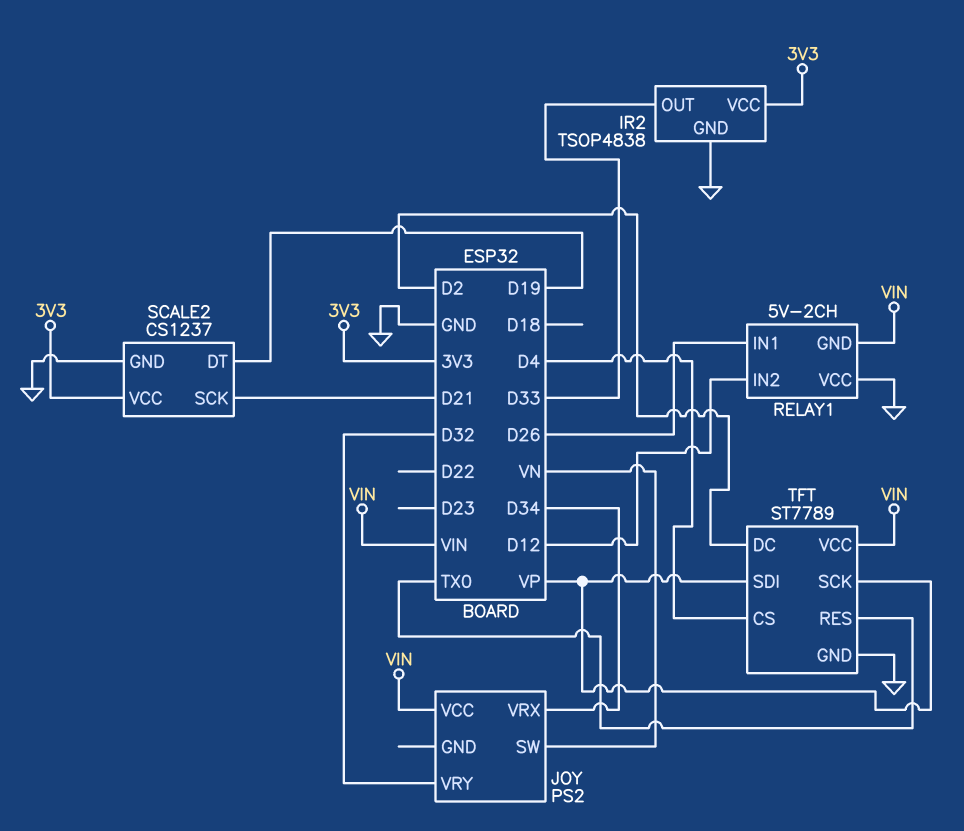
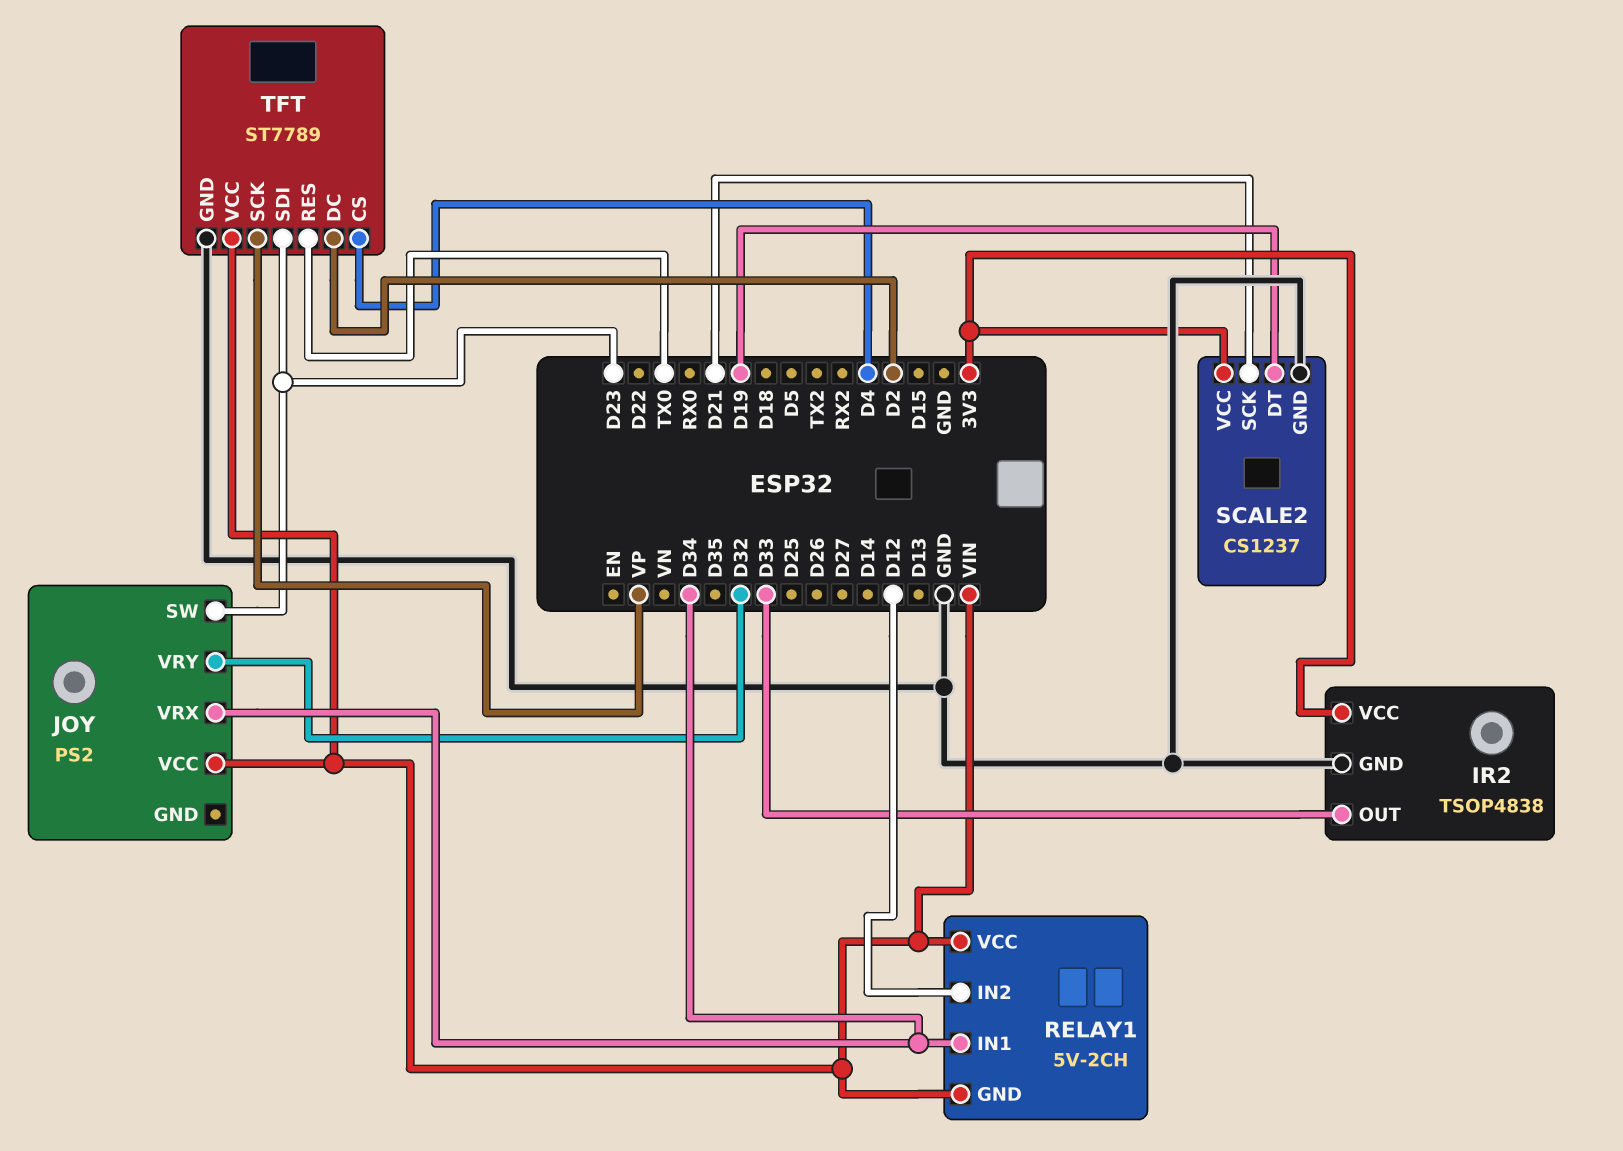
JOY pin SW: VN -> D23
RELAY1 pin IN1: D26 -> D34
RELAY1 pin VCC: GND -> VIN
TFT pin SDI: VP -> D23

